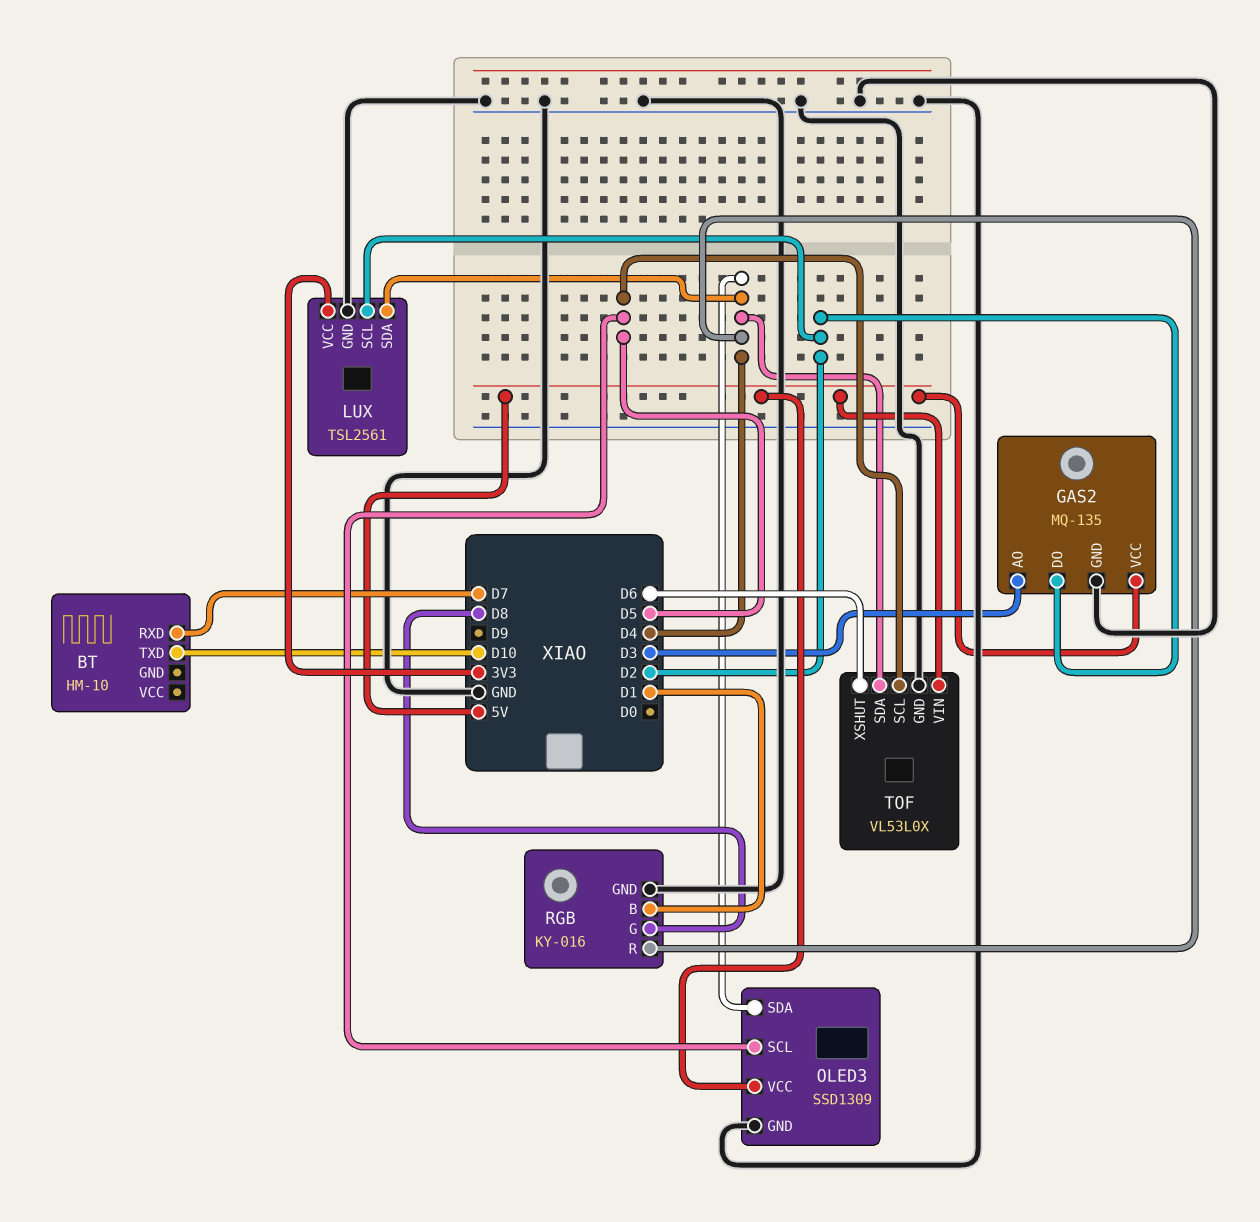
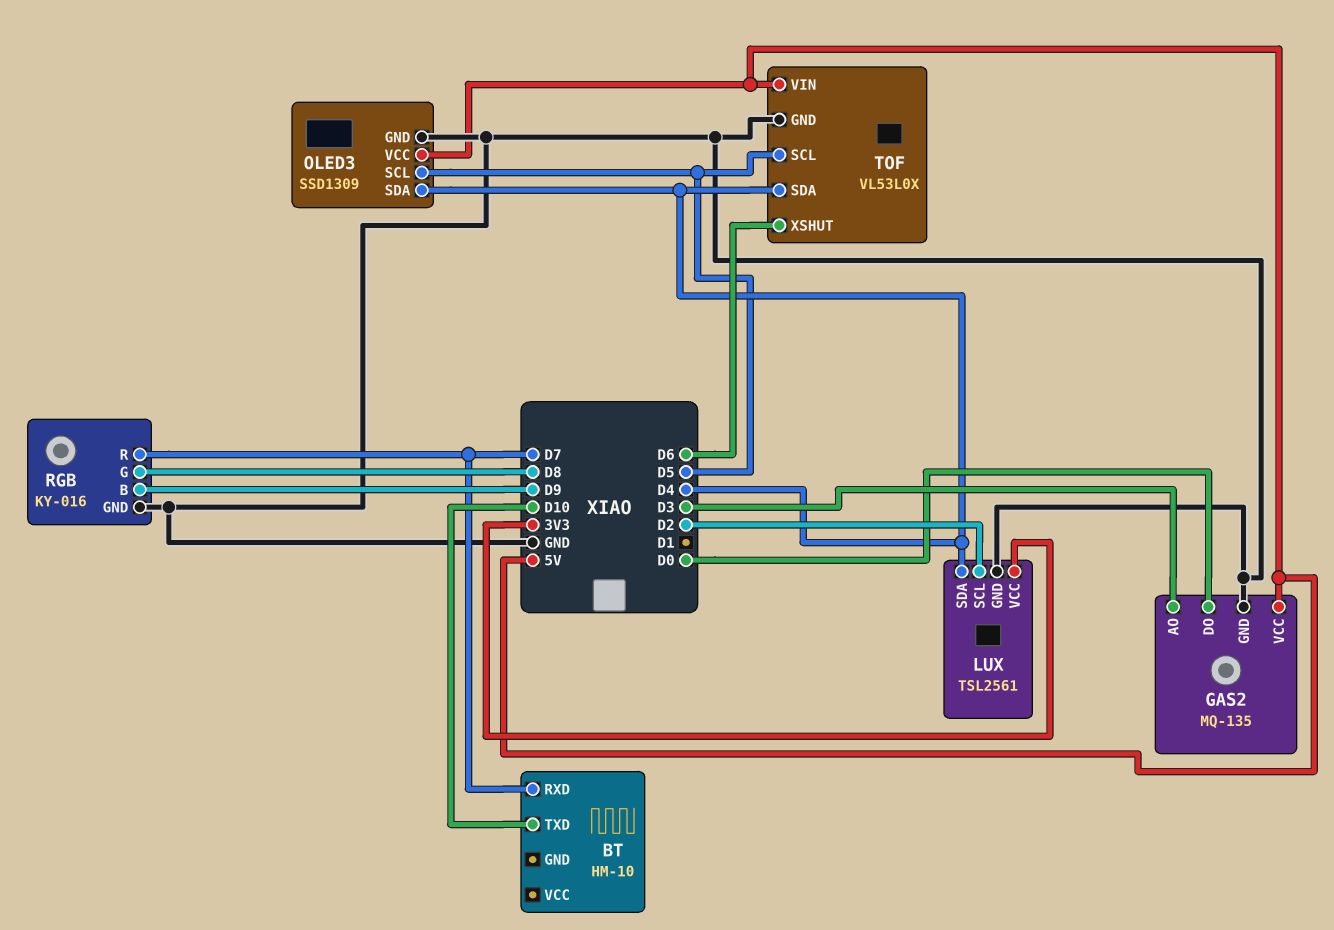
GAS2 pin DO: D2 -> D0
RGB pin B: D1 -> D9
RGB pin R: D4 -> D7

